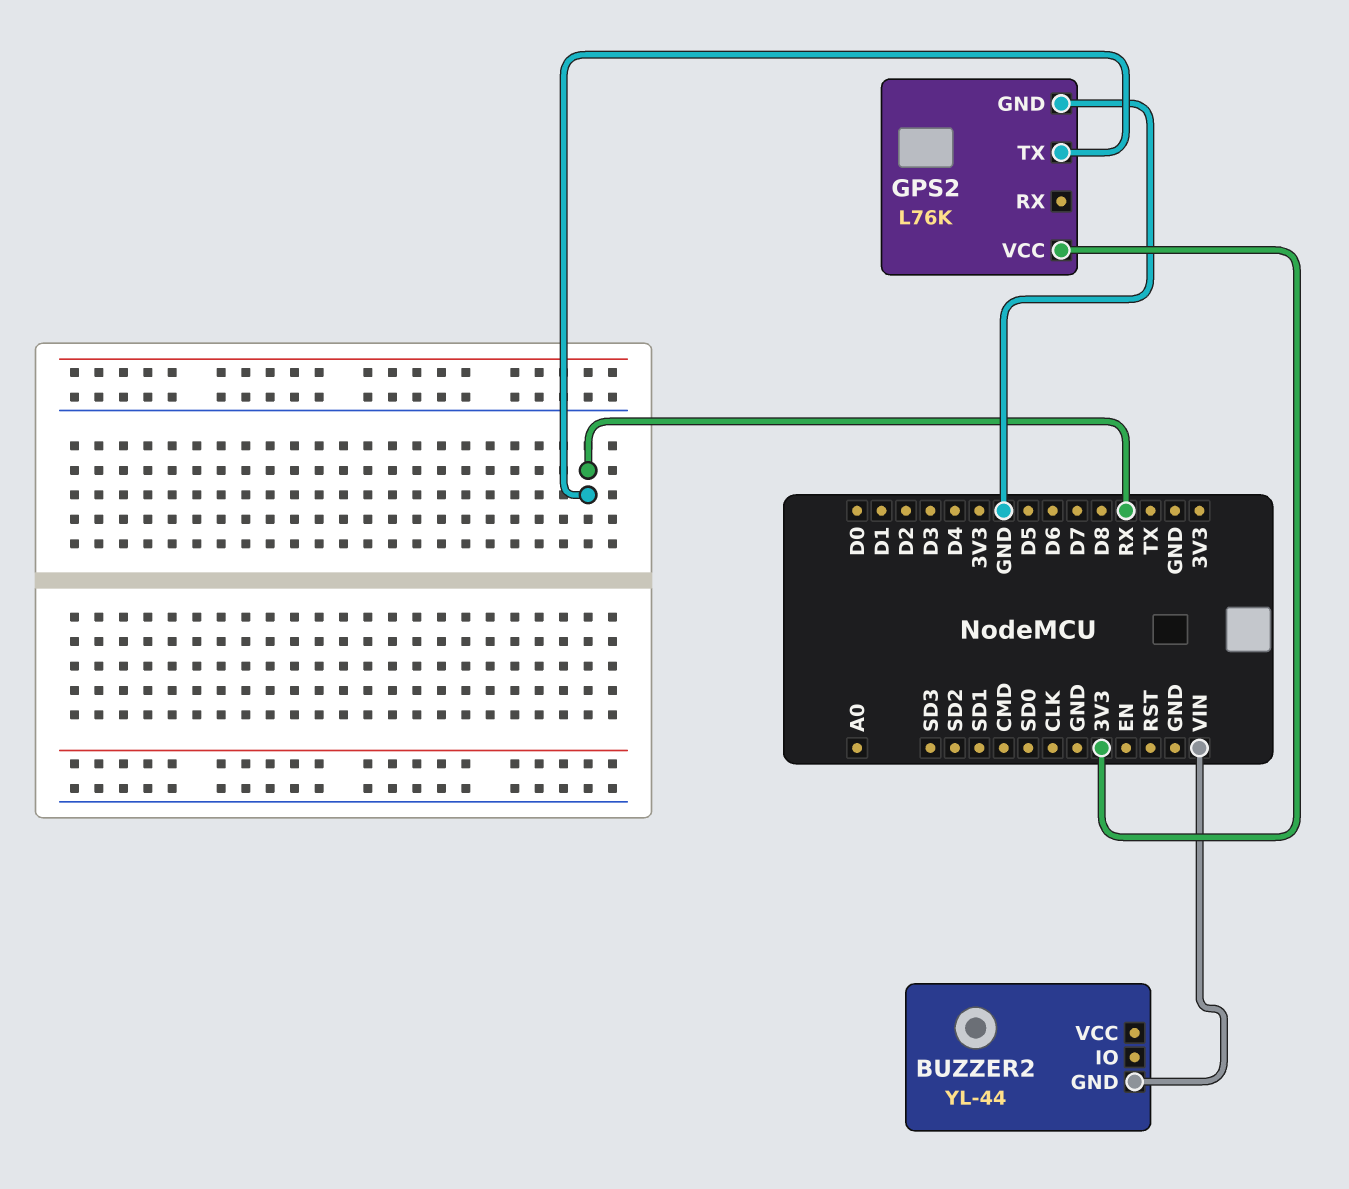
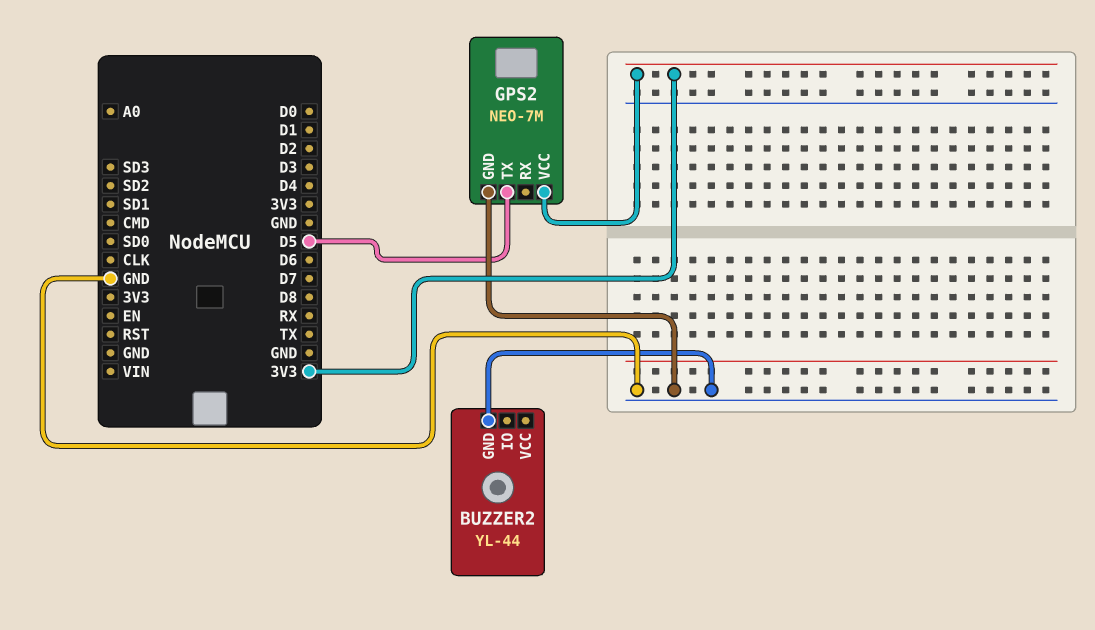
BUZZER2 pin GND: VIN -> GND
GPS2: L76K -> NEO-7M
GPS2 pin TX: RX -> D5

